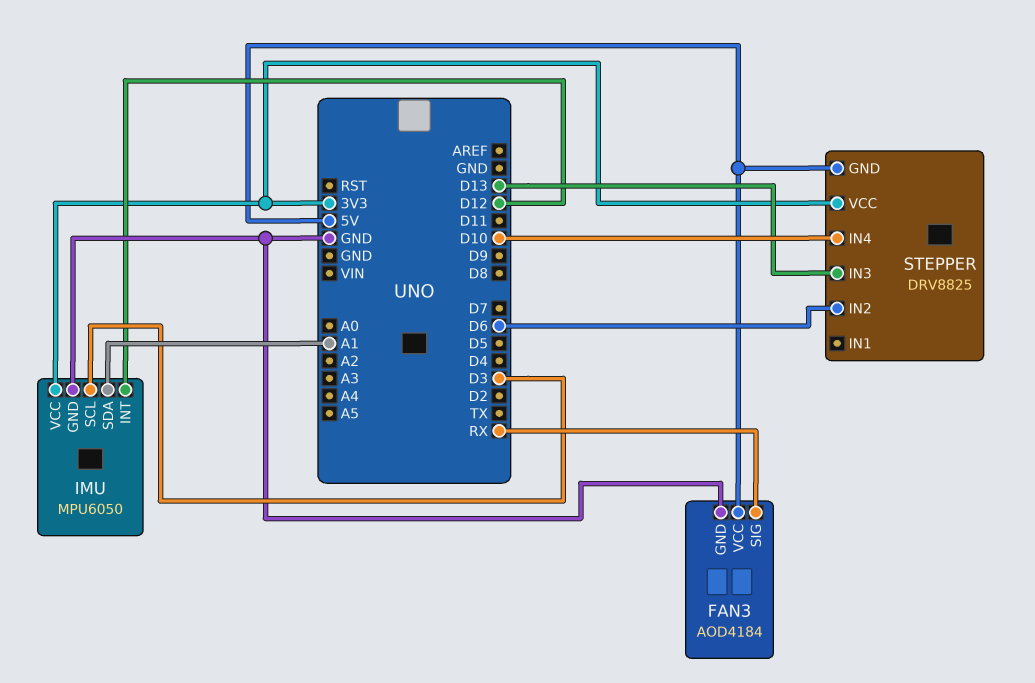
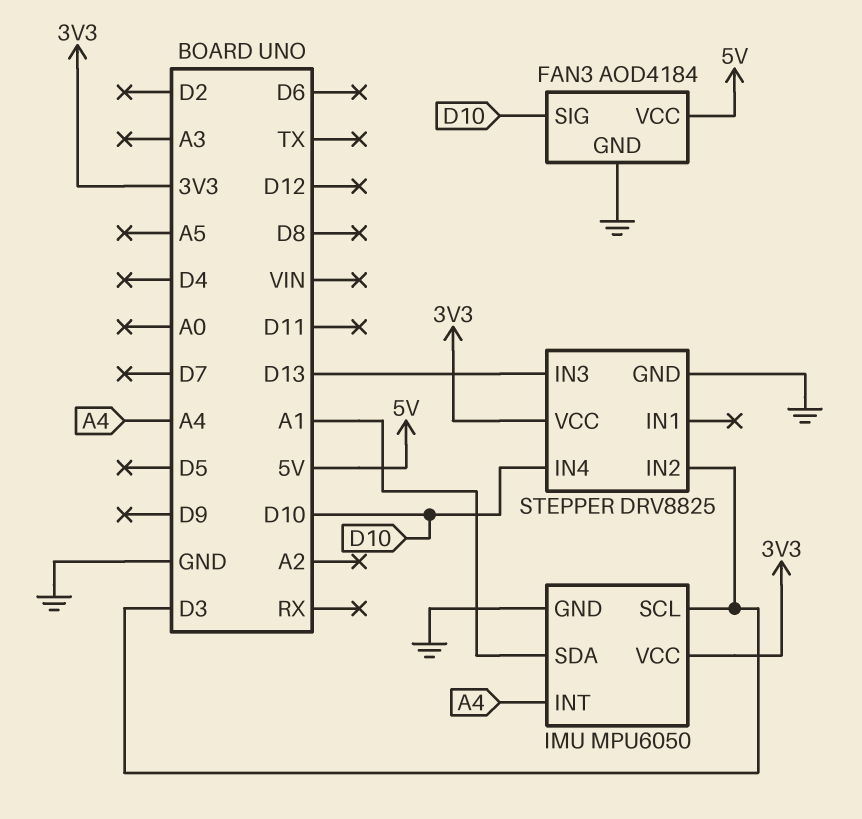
FAN3 pin SIG: RX -> D10
IMU pin INT: D12 -> A4
STEPPER pin GND: 5V -> GND
STEPPER pin IN2: D6 -> D3

